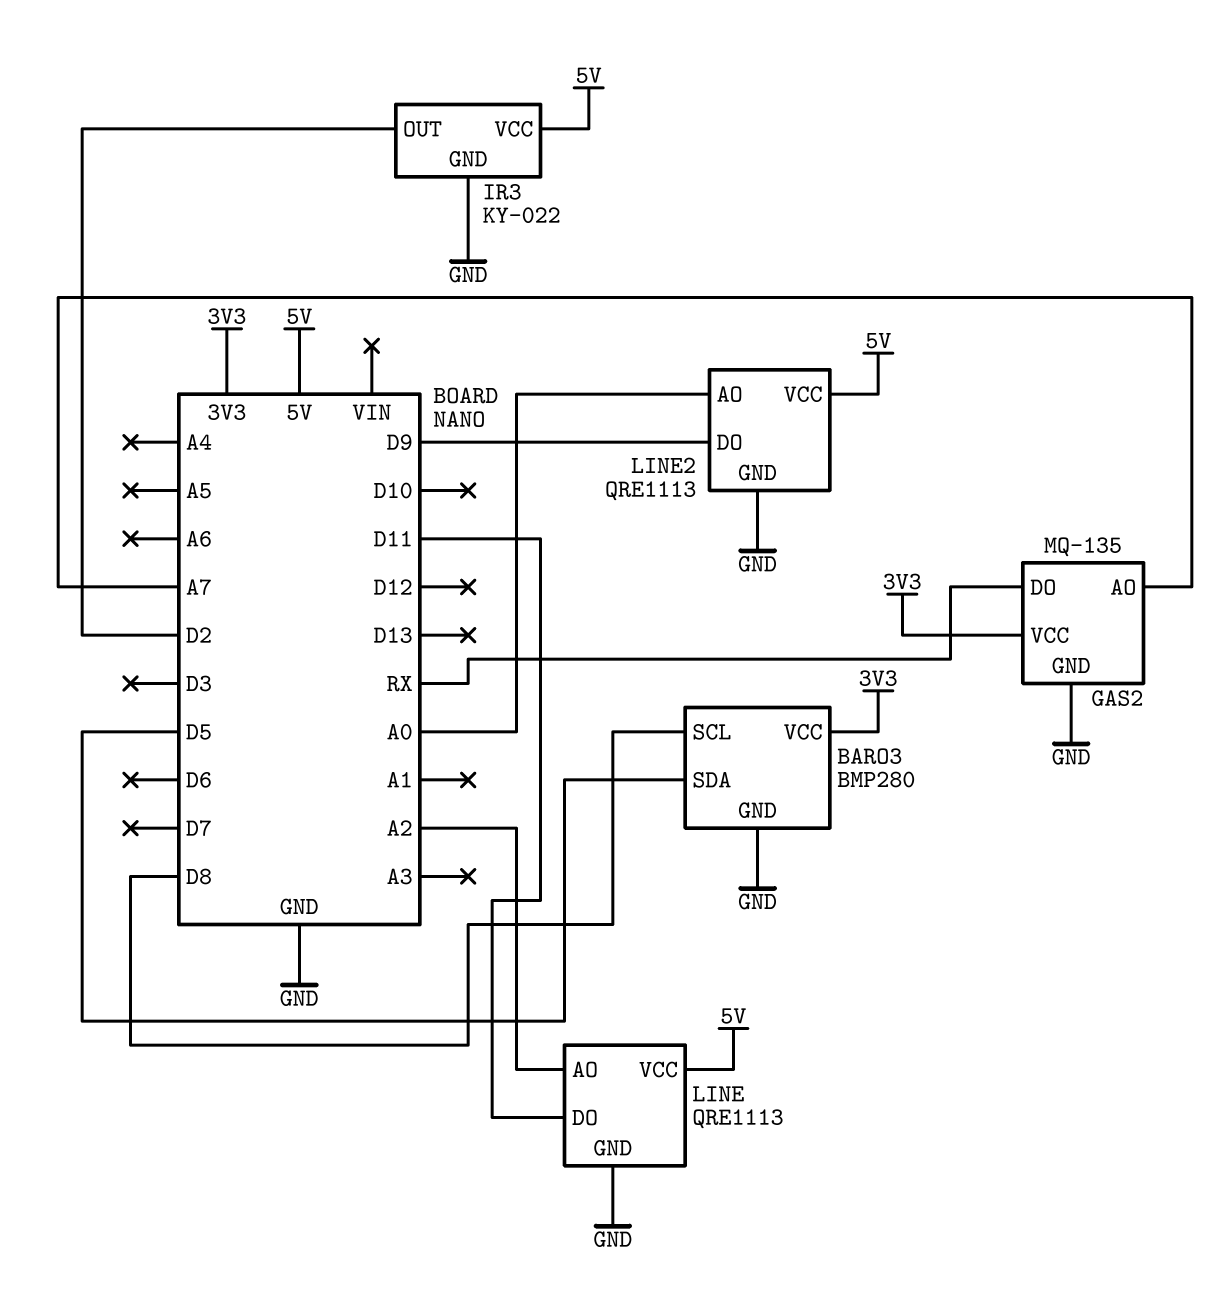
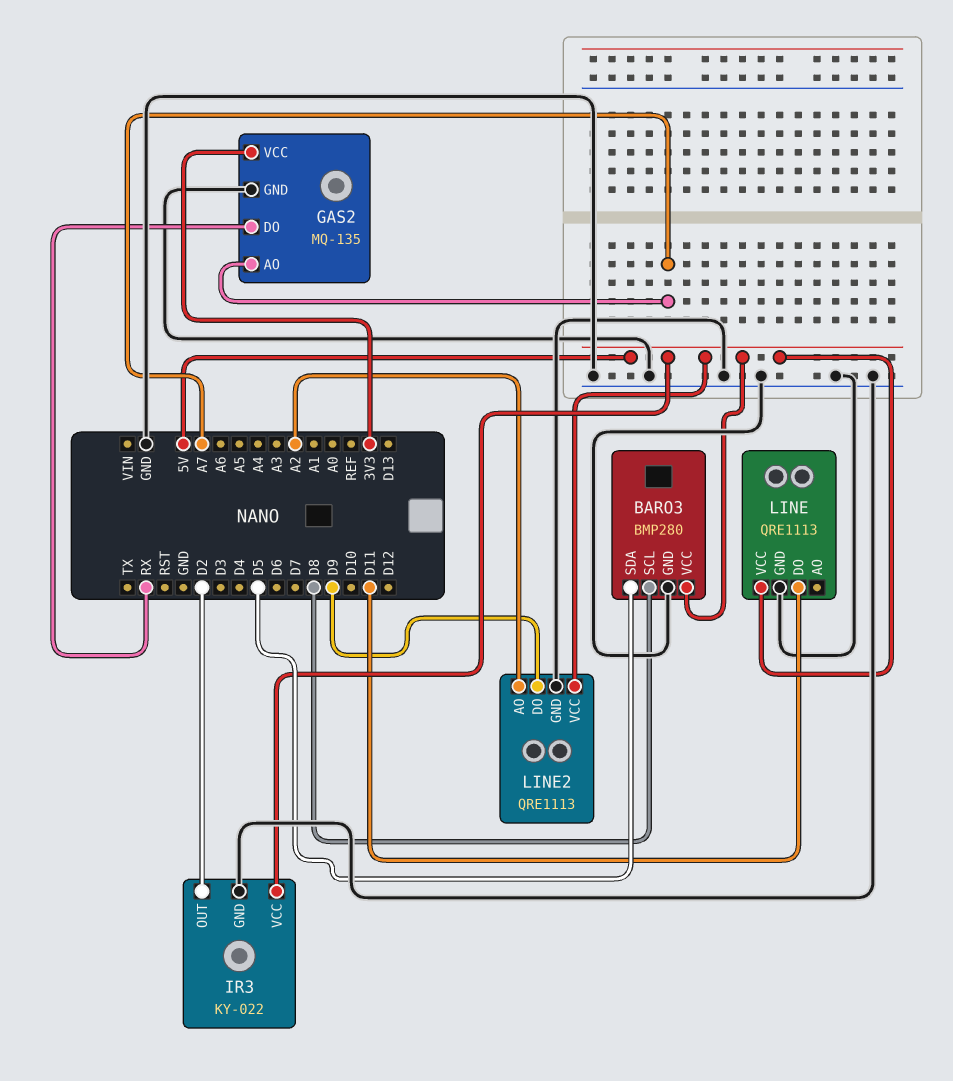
BARO3 pin VCC: 3V3 -> 5V
LINE pin AO: A2 -> none
LINE2 pin AO: A0 -> A2

